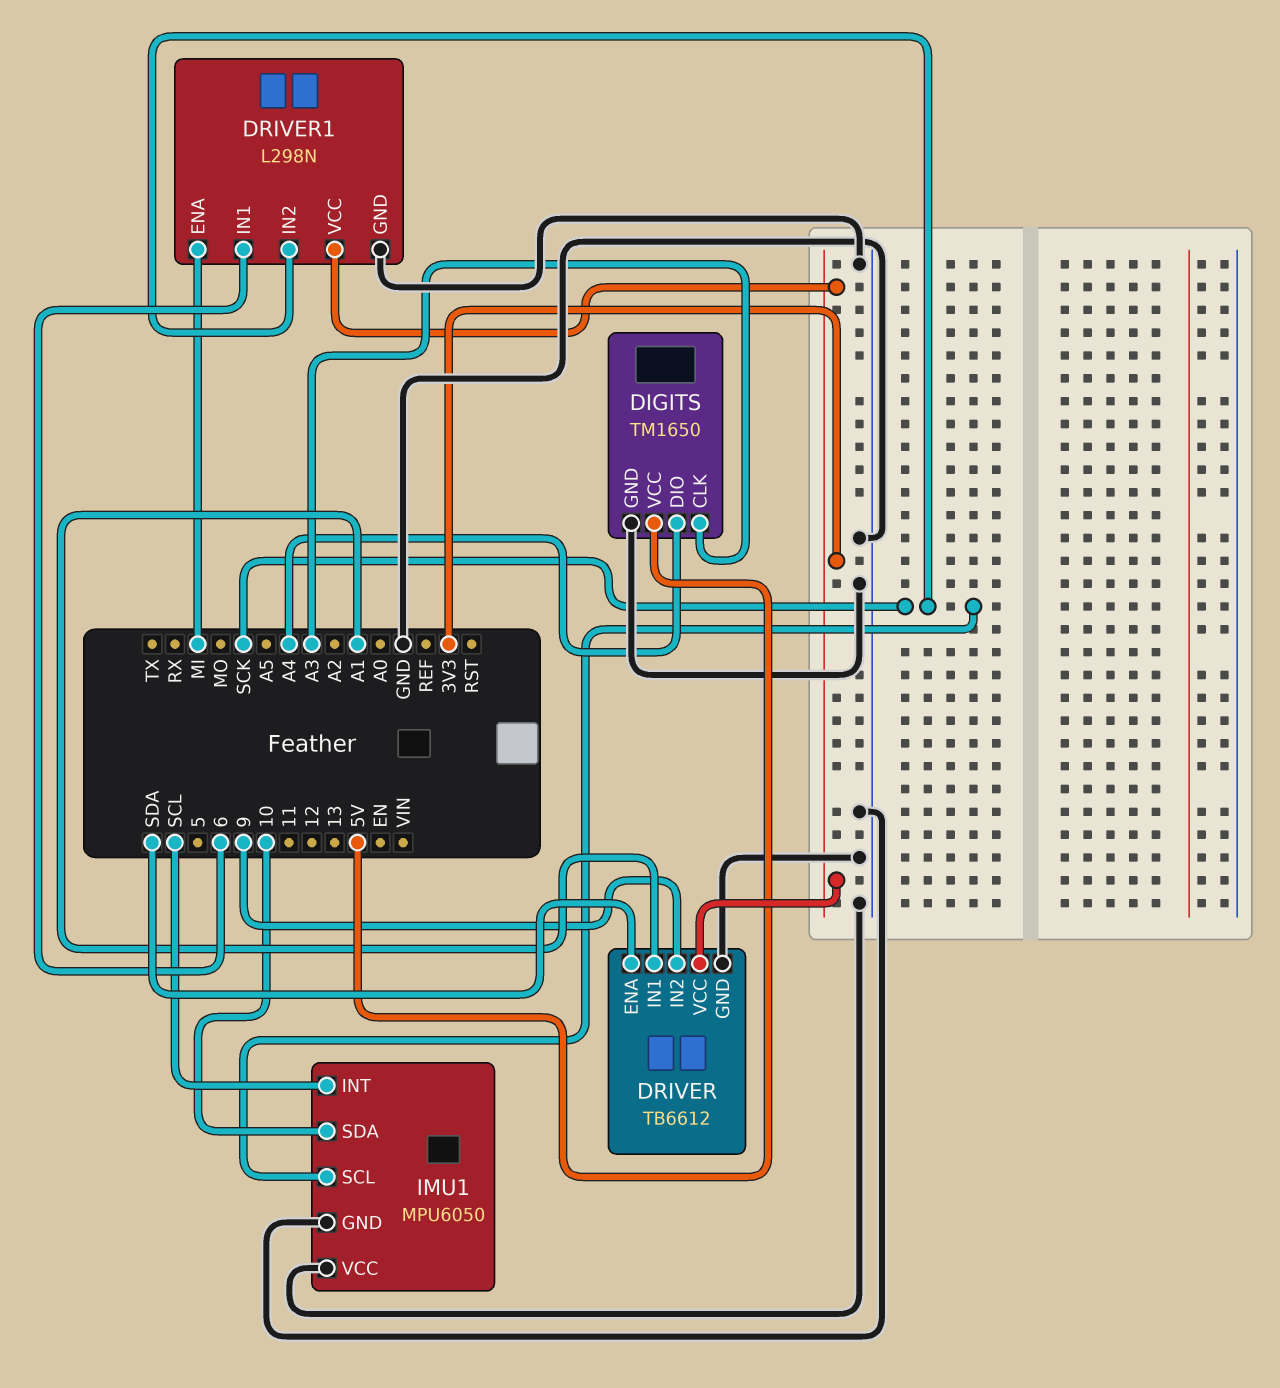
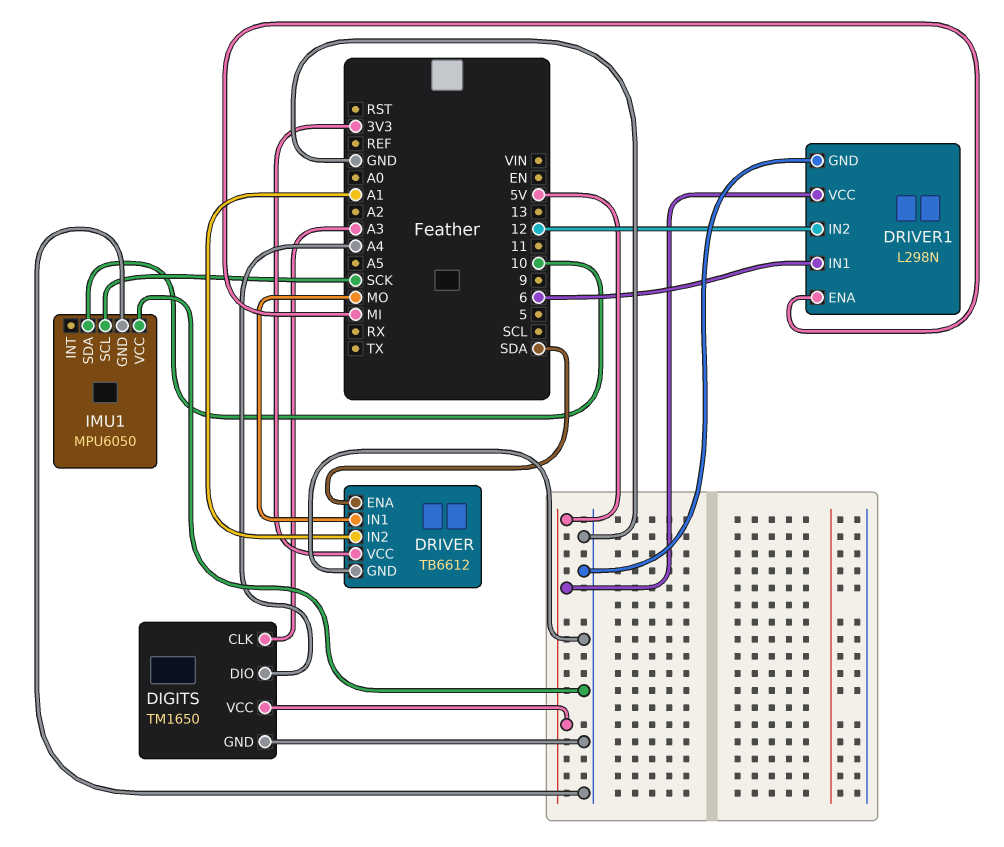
DRIVER pin IN1: A1 -> MO
DRIVER pin IN2: 9 -> A1
DRIVER1 pin IN2: SCK -> 12
DRIVER1 pin VCC: 3V3 -> 5V
IMU1 pin INT: SCL -> none

